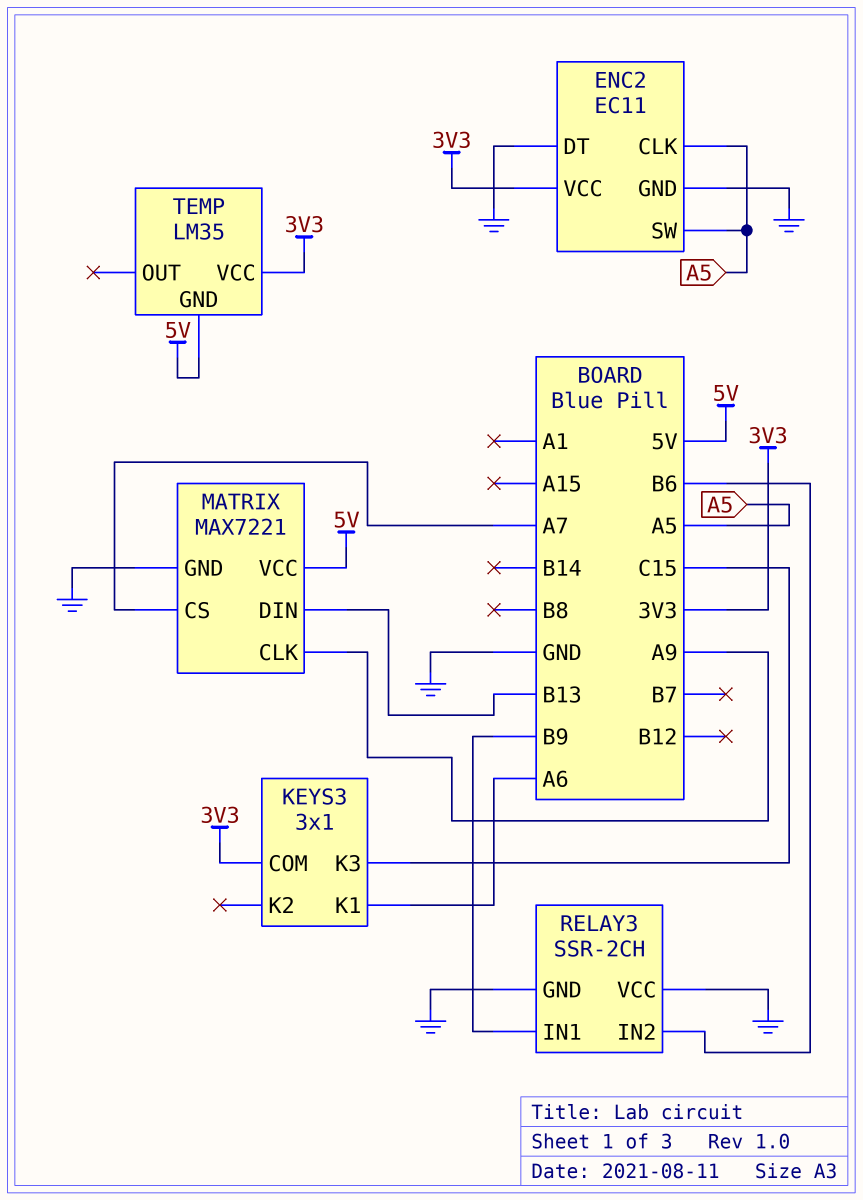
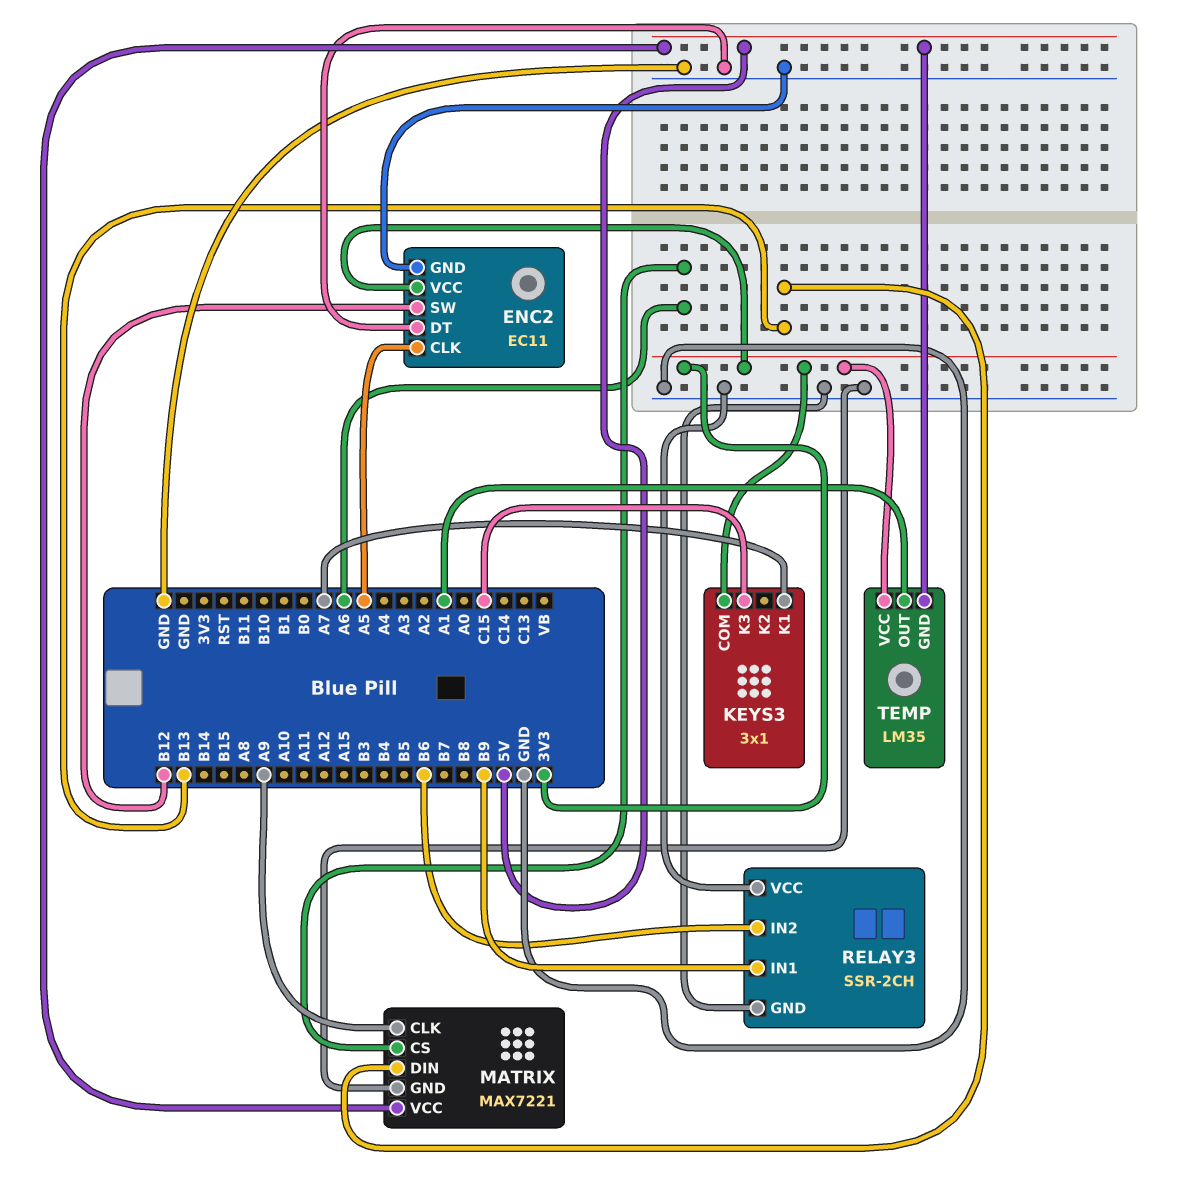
ENC2 pin SW: A5 -> B12
KEYS3 pin K1: A6 -> A7
MATRIX pin CS: A7 -> A6
TEMP pin OUT: none -> A1

